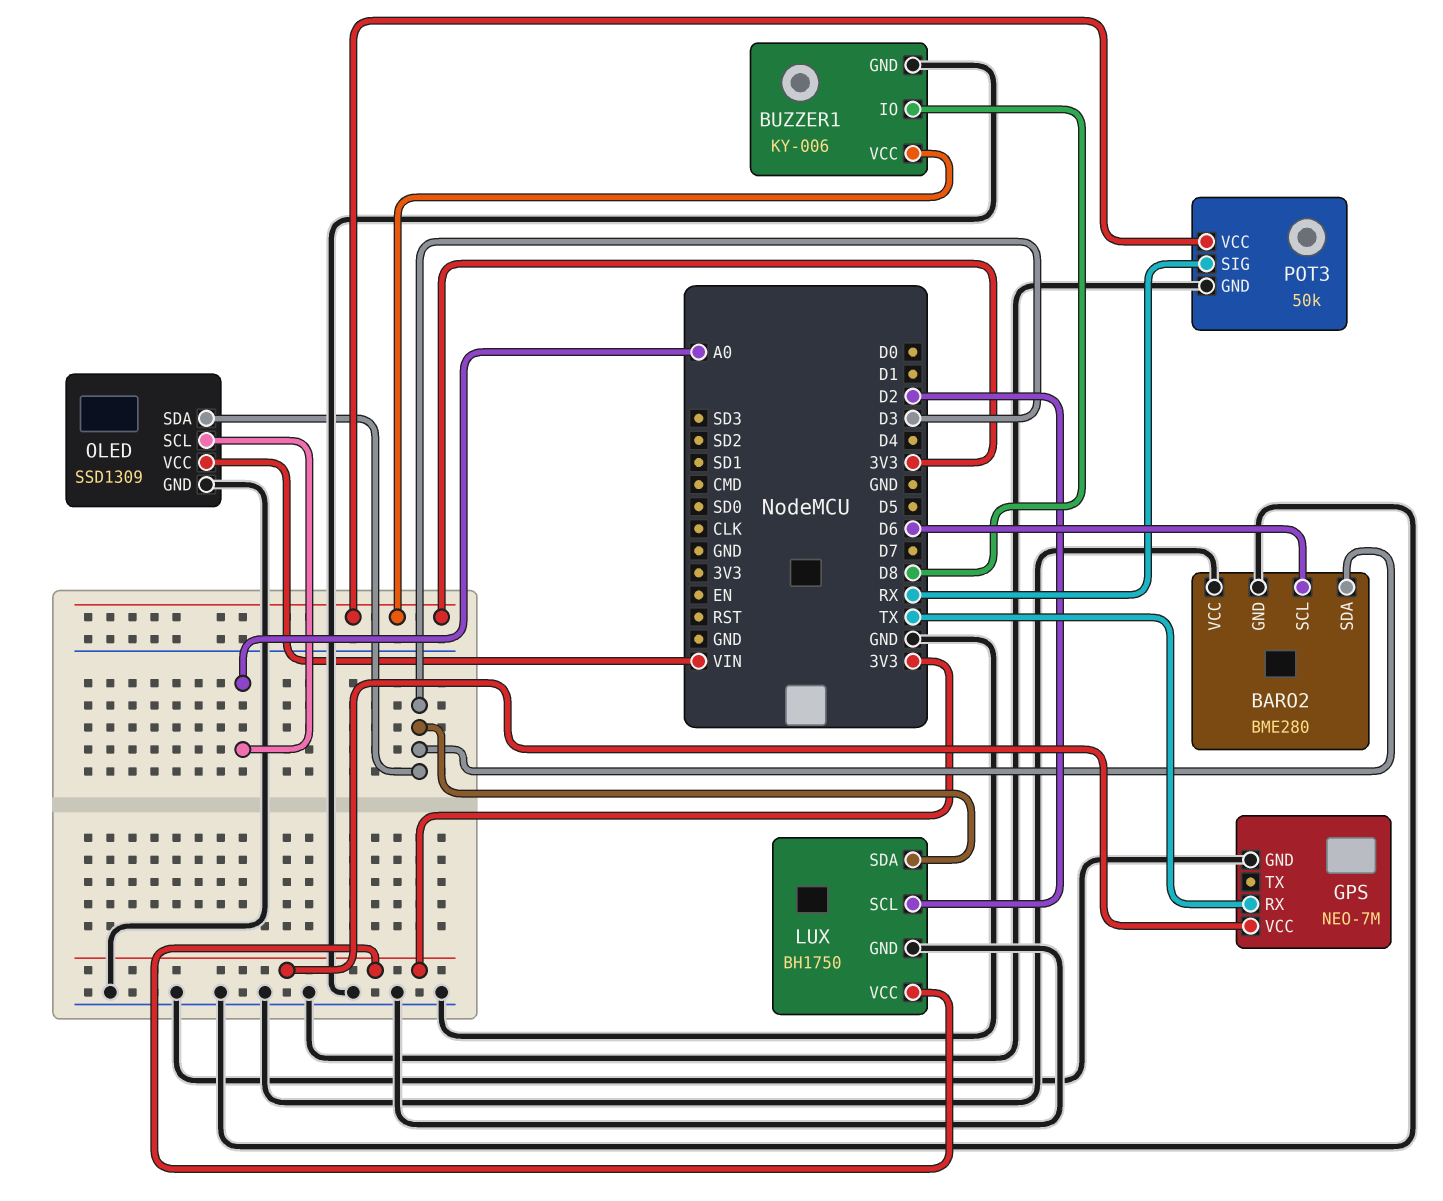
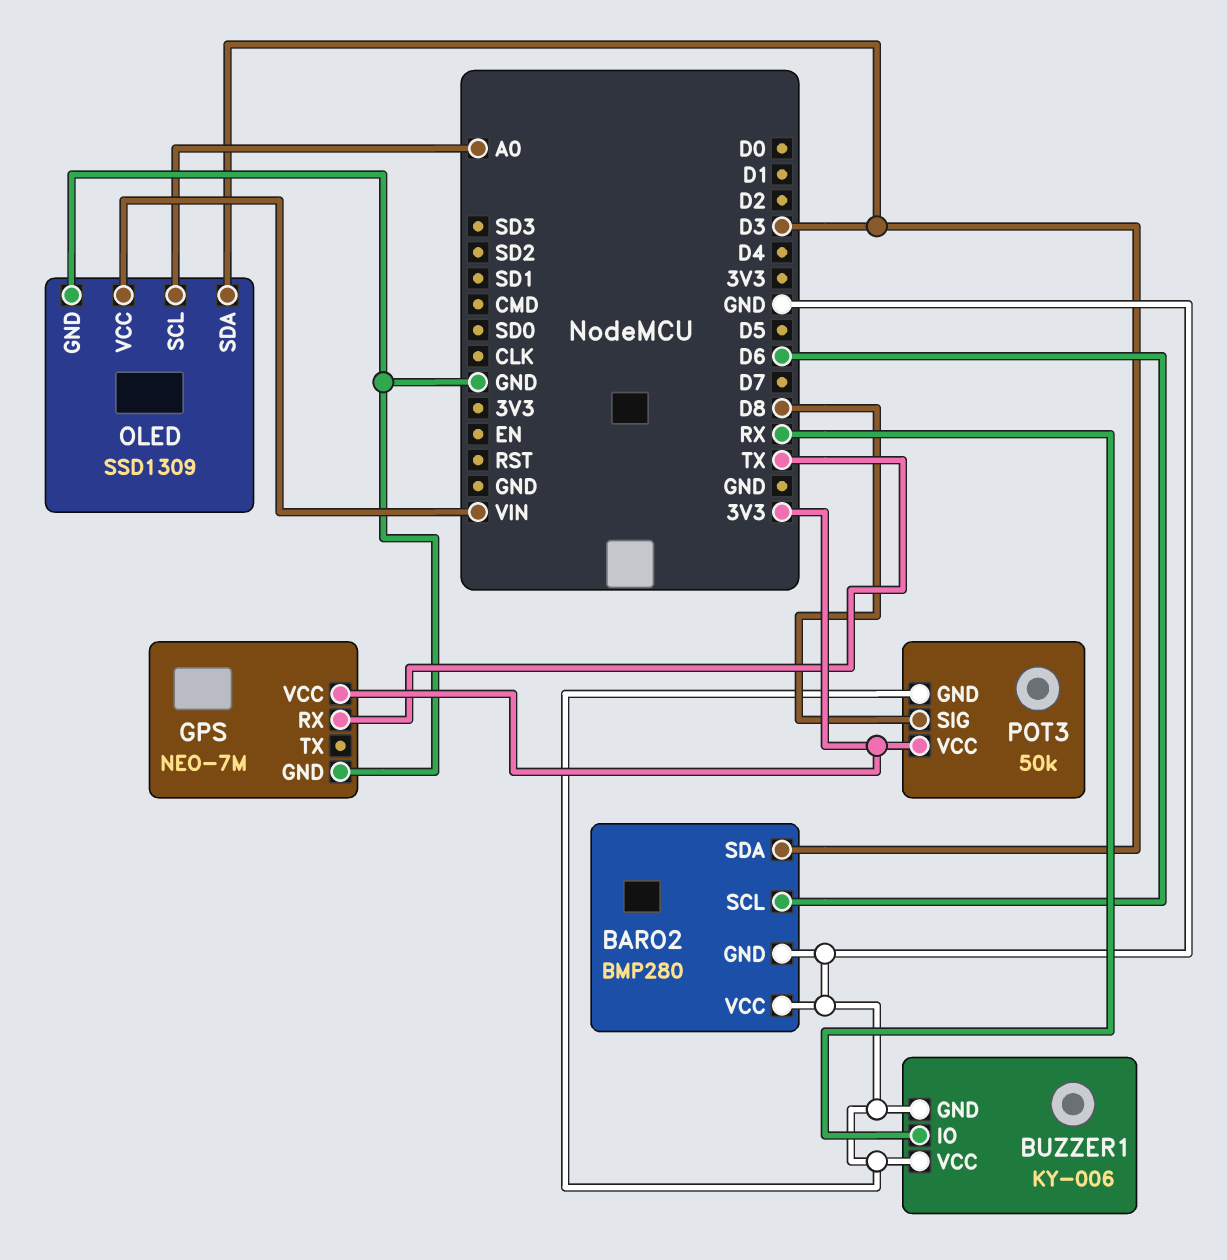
BARO2: BME280 -> BMP280
BUZZER1 pin IO: D8 -> RX
BUZZER1 pin VCC: 3V3 -> GND
LUX: BH1750 -> none
LUX pin GND: GND -> none
LUX pin SCL: D2 -> none
LUX pin SDA: D3 -> none
LUX pin VCC: 3V3 -> none
POT3 pin SIG: RX -> D8

